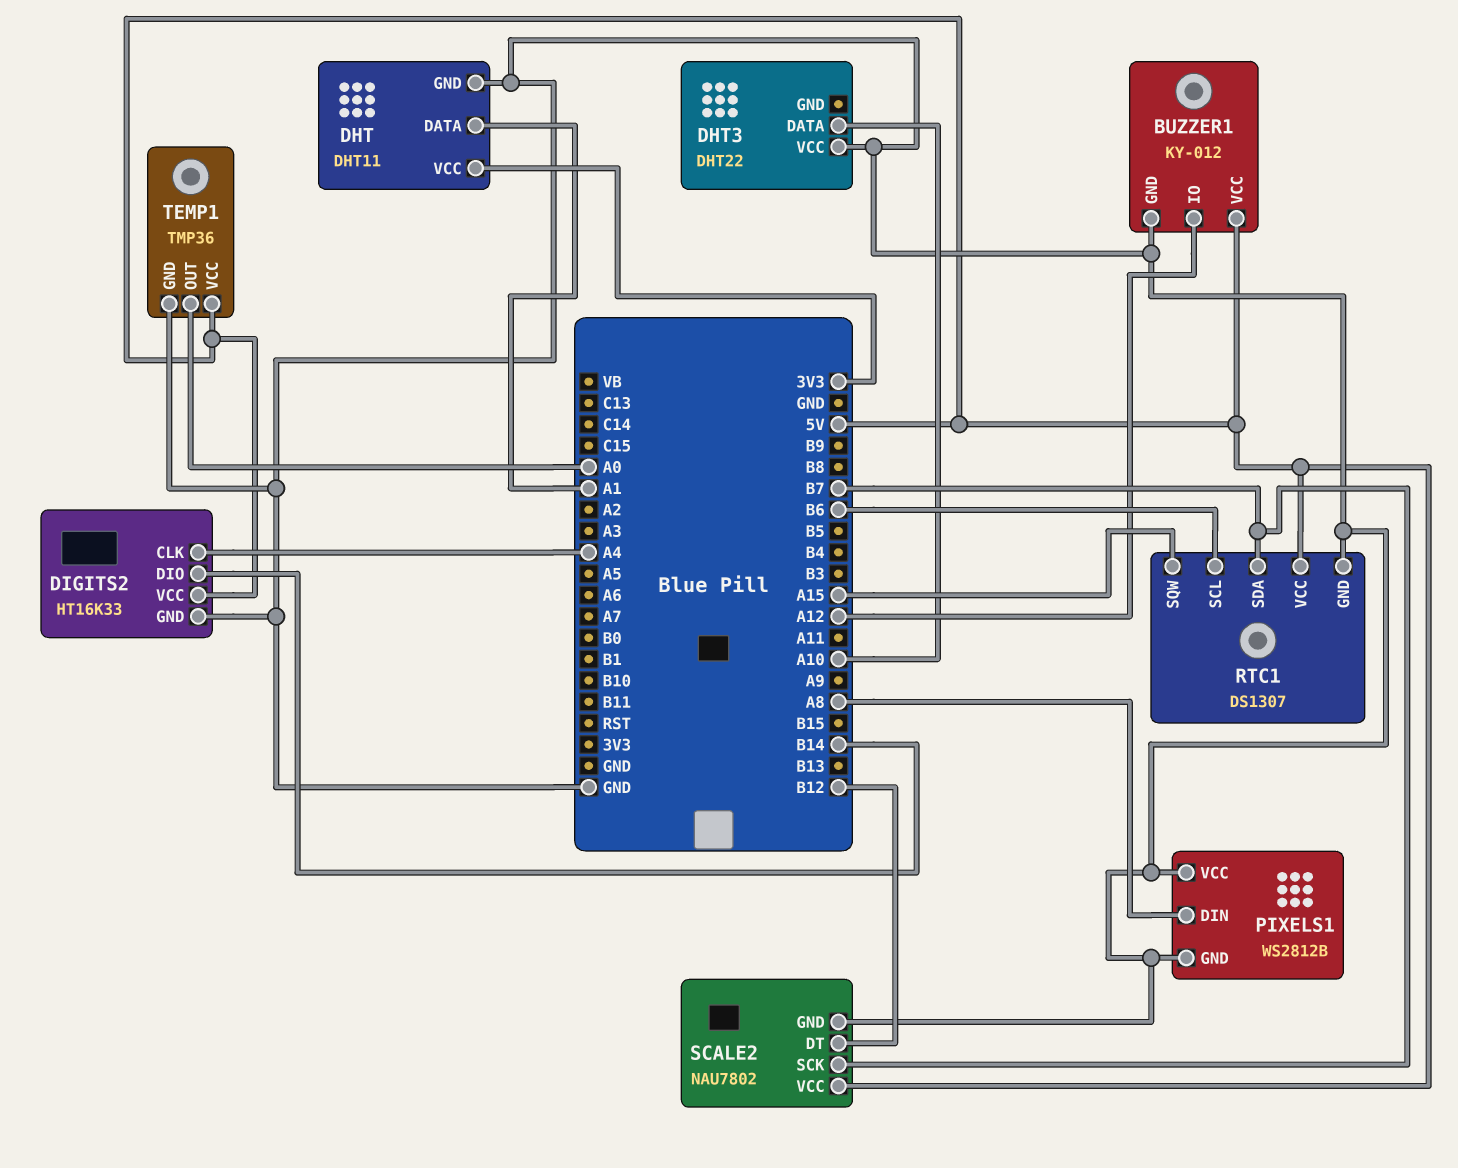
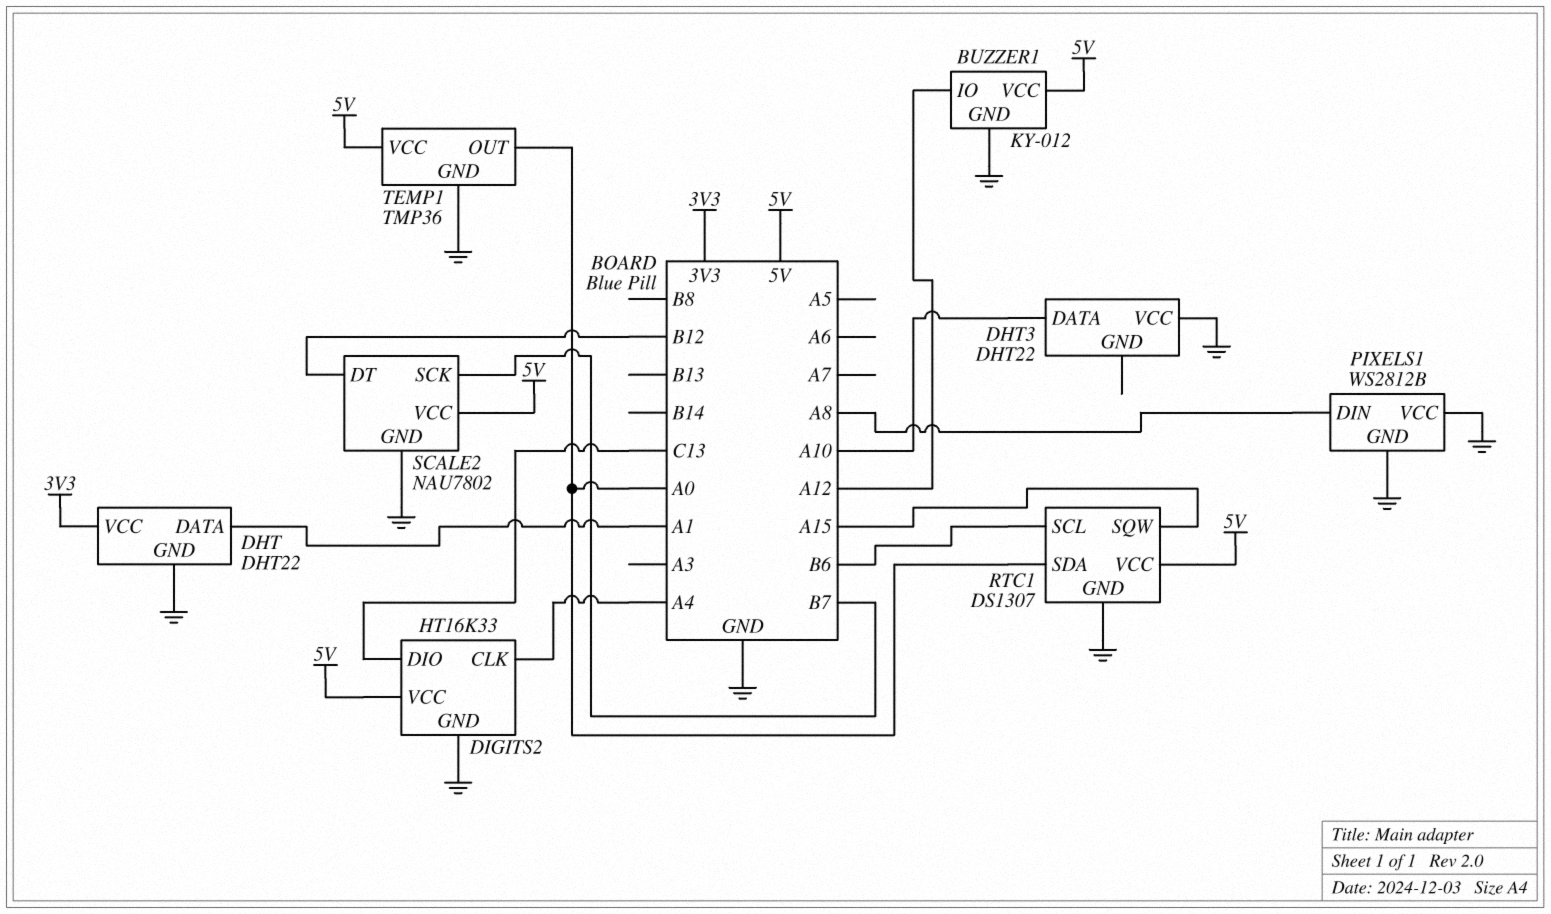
DHT: DHT11 -> DHT22
DIGITS2 pin DIO: B14 -> C13
RTC1 pin SDA: B7 -> A0

